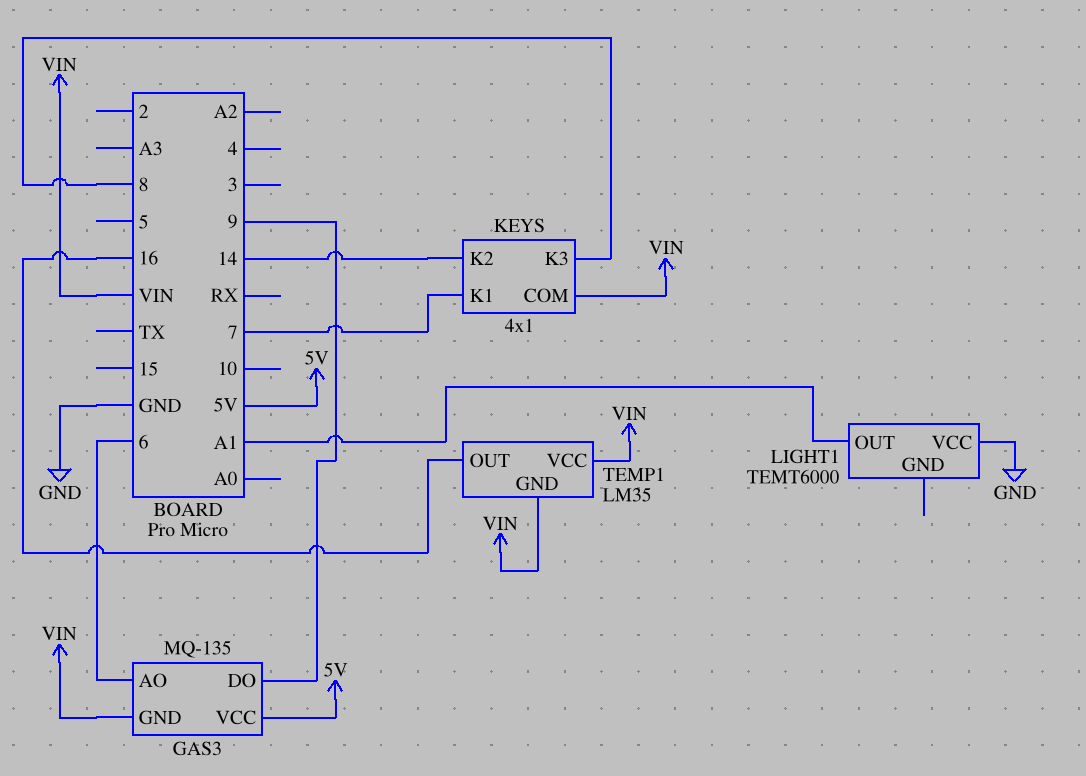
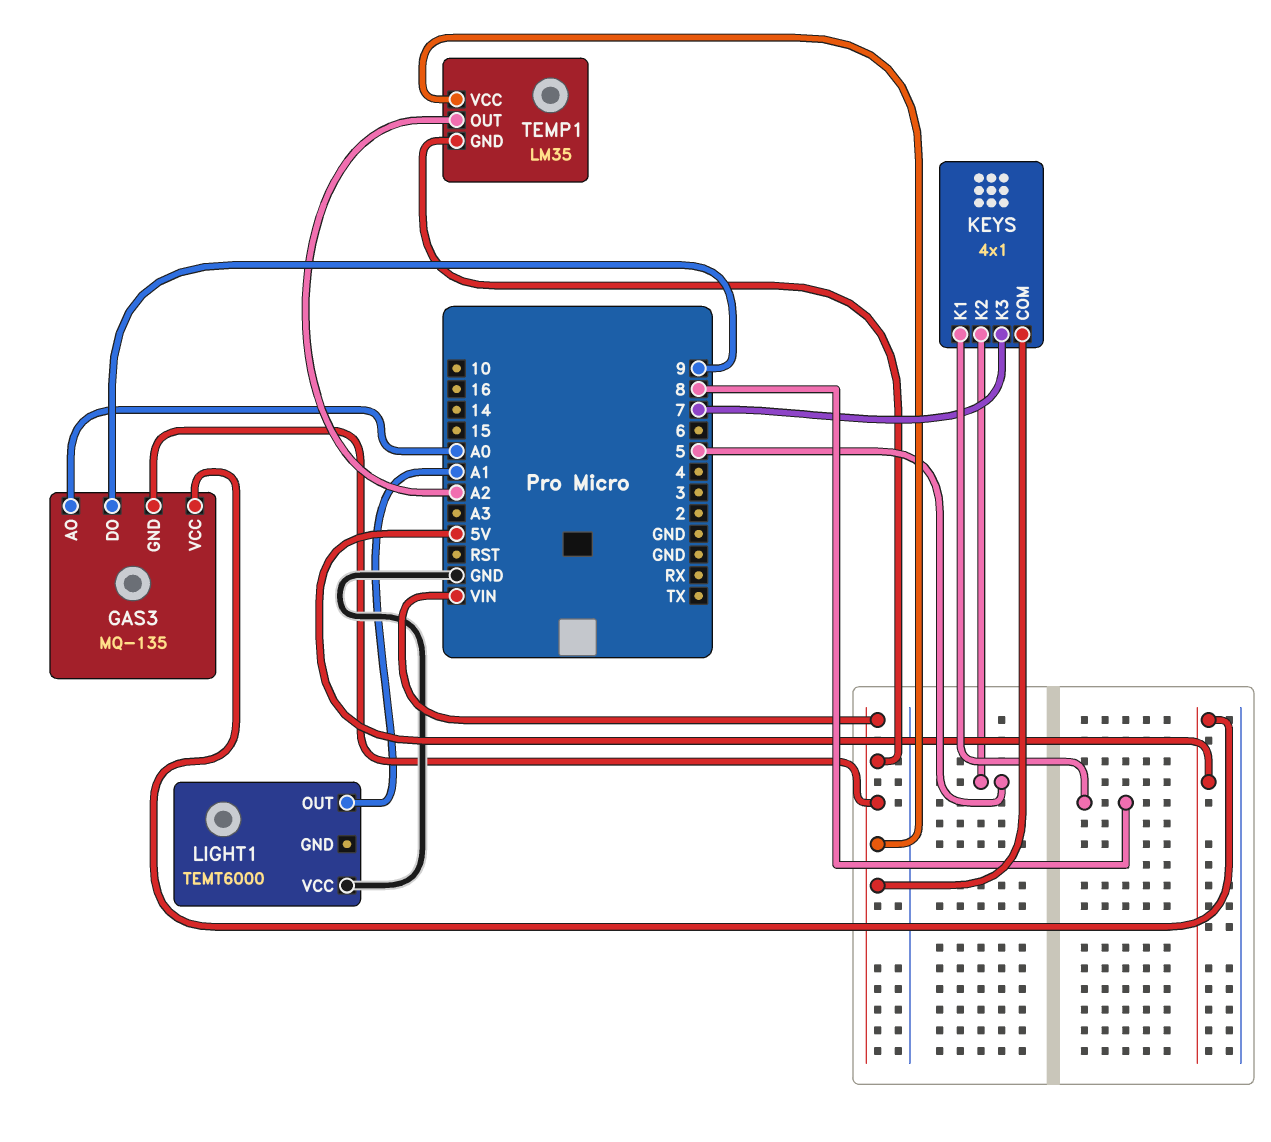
GAS3 pin AO: 6 -> A0
KEYS pin K1: 7 -> 8
KEYS pin K2: 14 -> 5
KEYS pin K3: 8 -> 7
TEMP1 pin OUT: 16 -> A2

